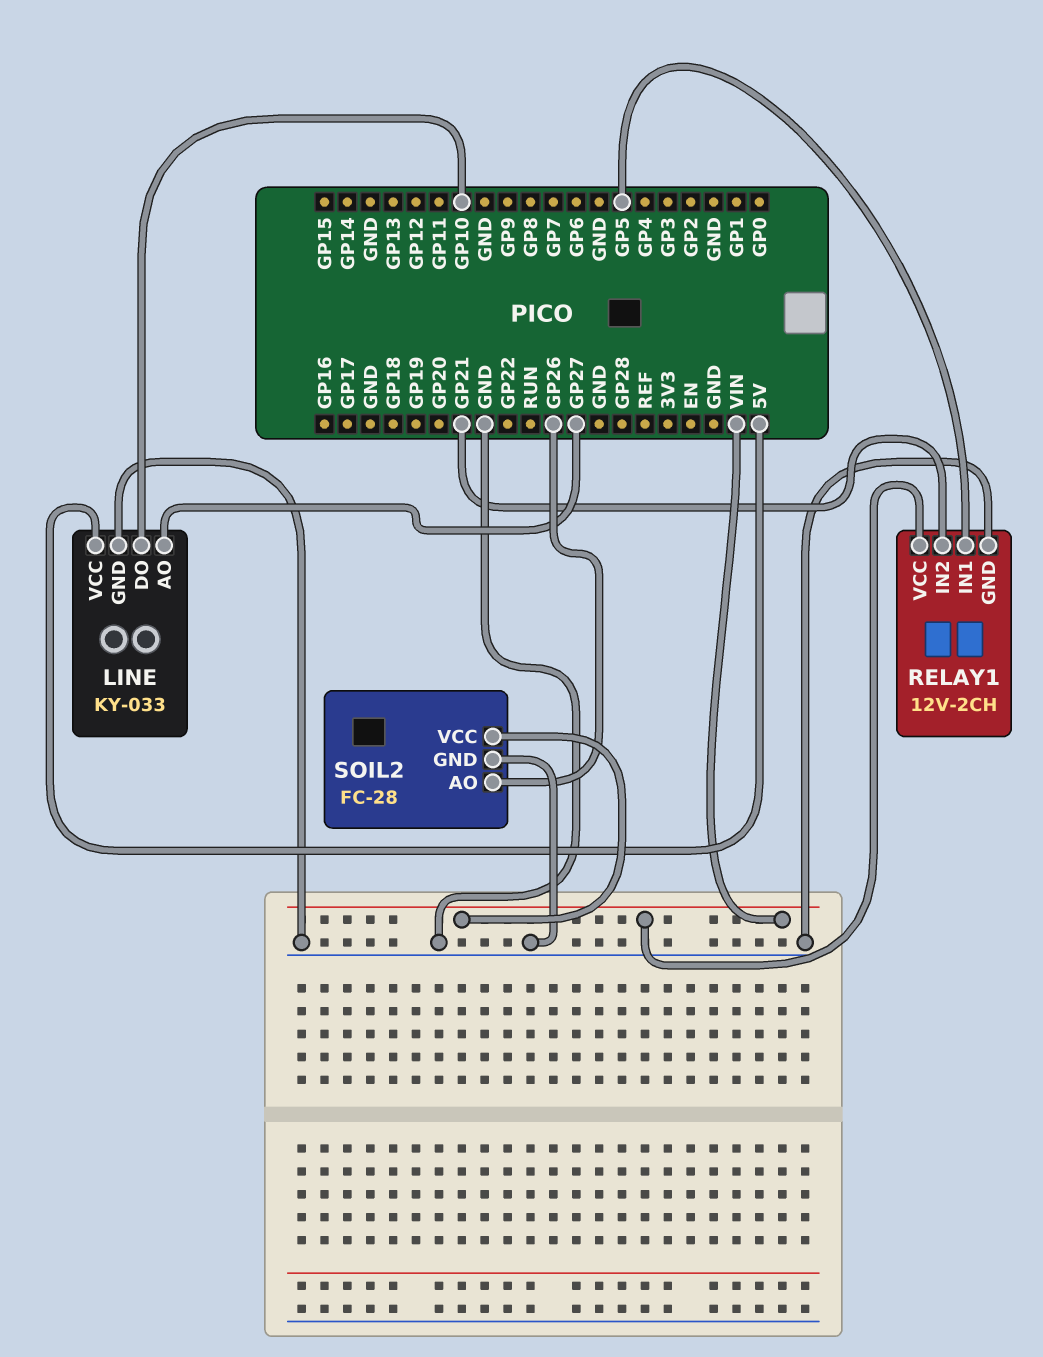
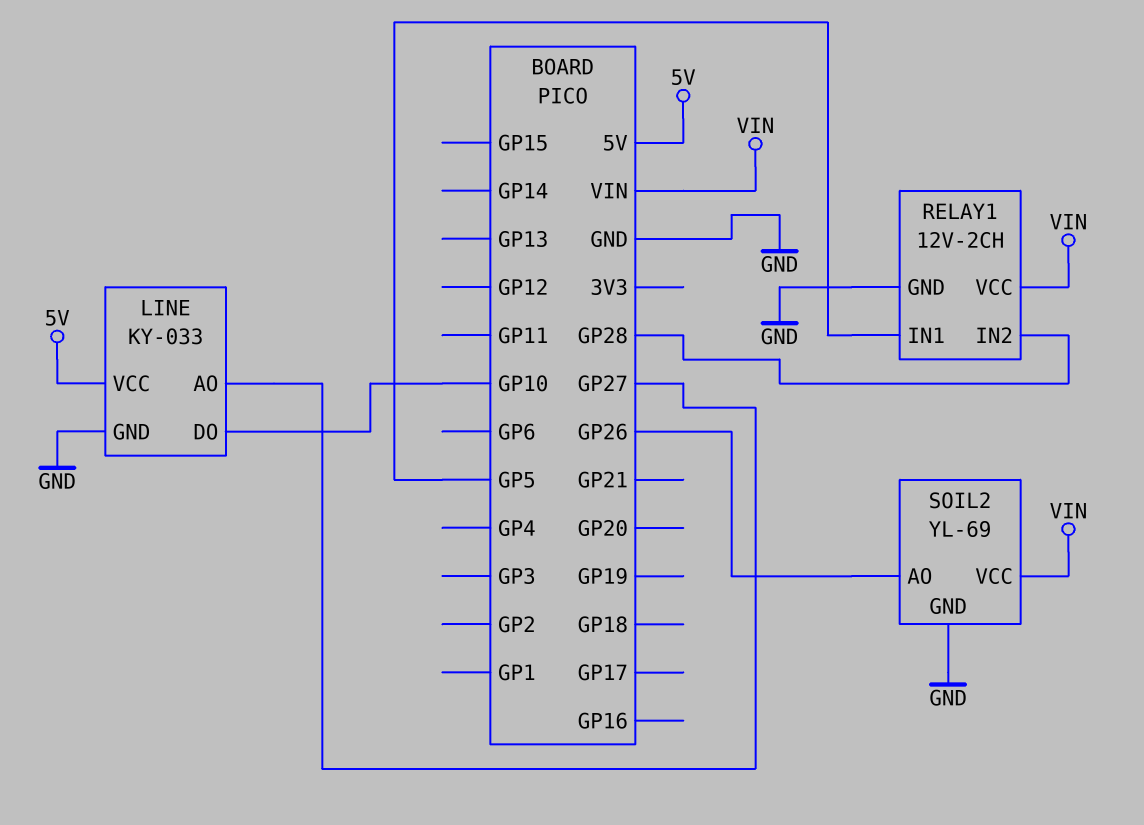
RELAY1 pin IN2: GP21 -> GP28
SOIL2: FC-28 -> YL-69

